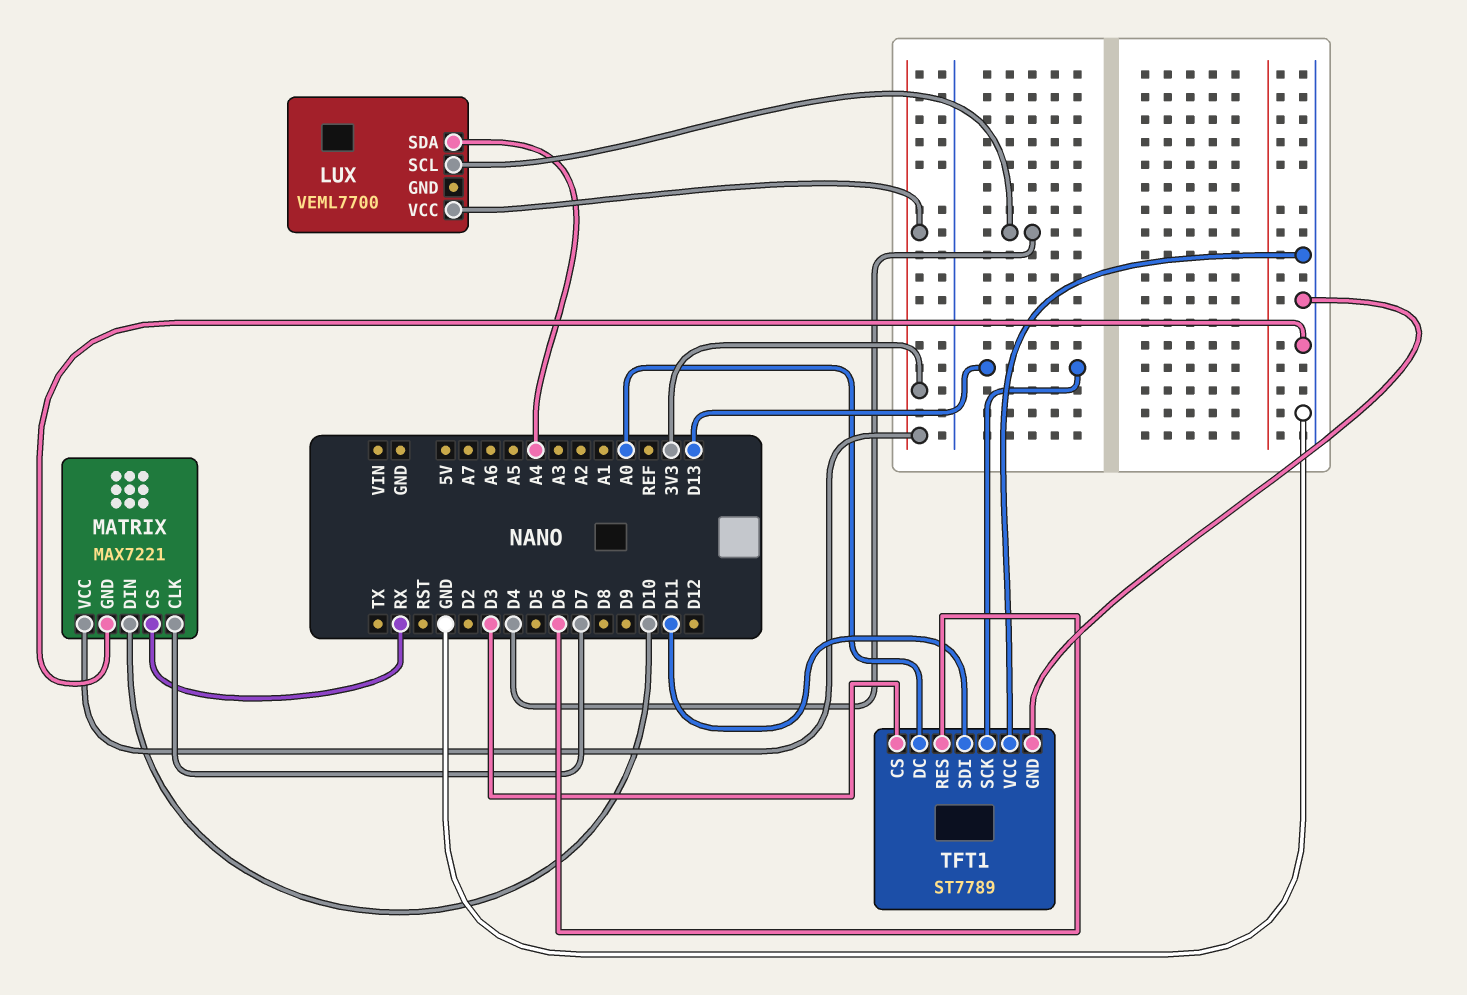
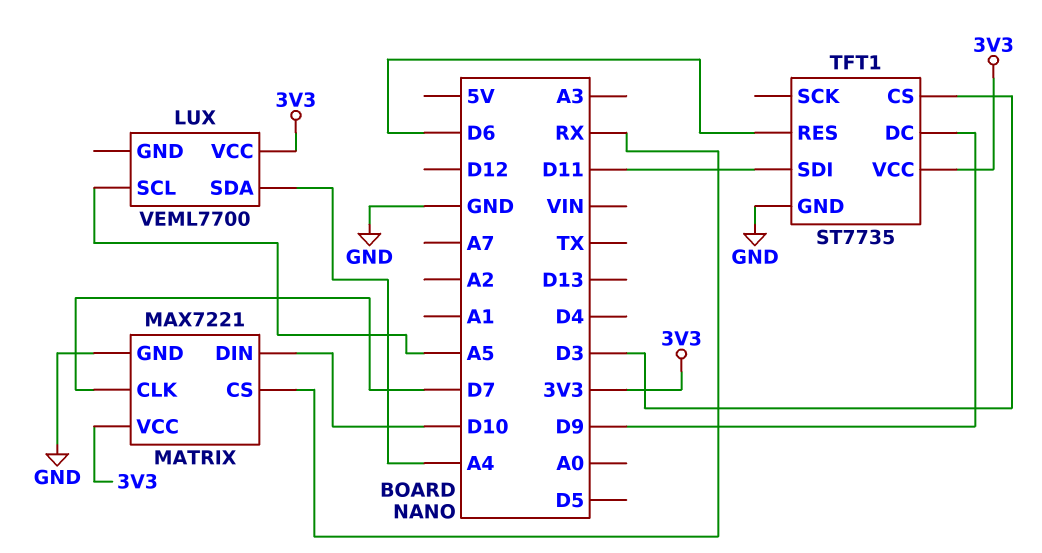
LUX pin SCL: D4 -> A5
TFT1: ST7789 -> ST7735
TFT1 pin DC: A0 -> D9
TFT1 pin SCK: D13 -> none
TFT1 pin VCC: GND -> 3V3

